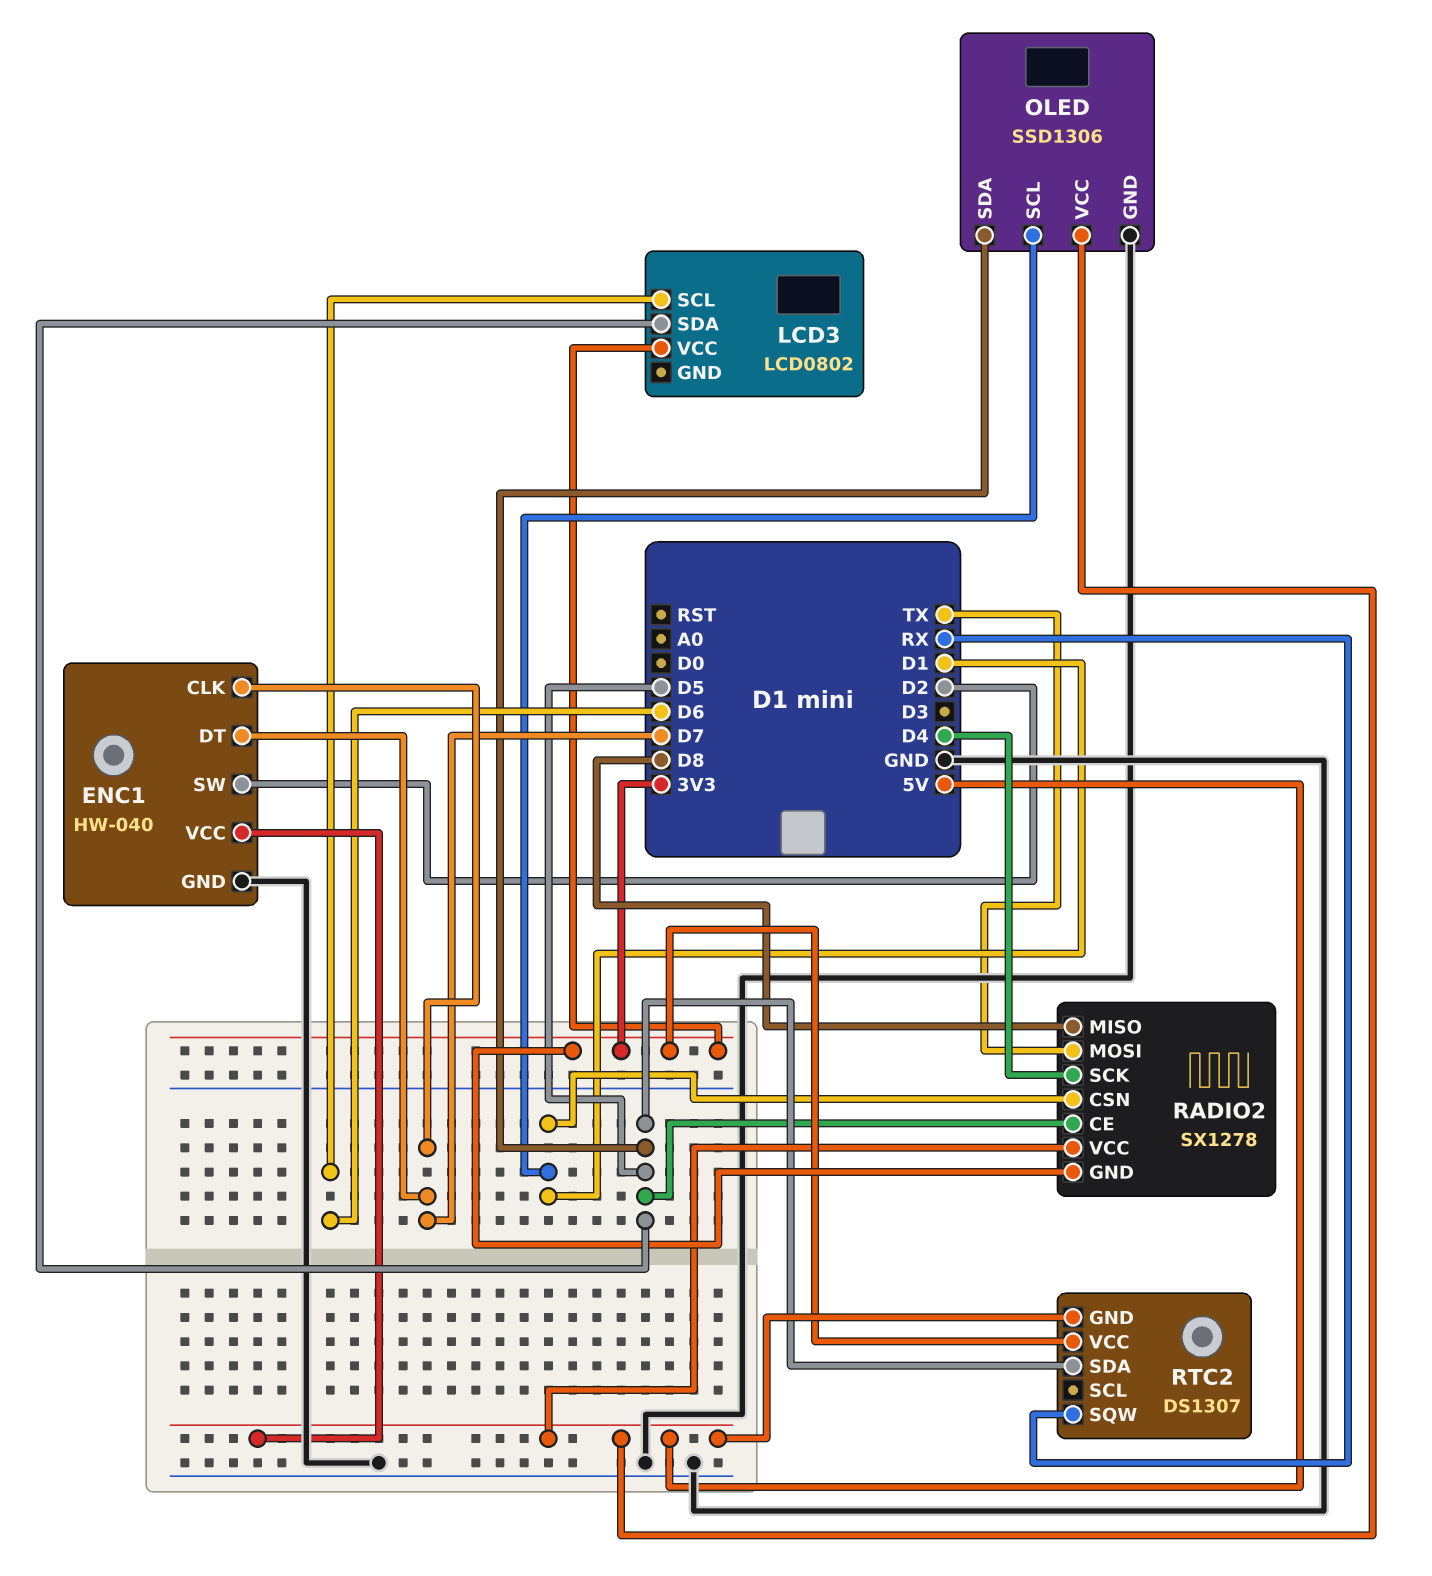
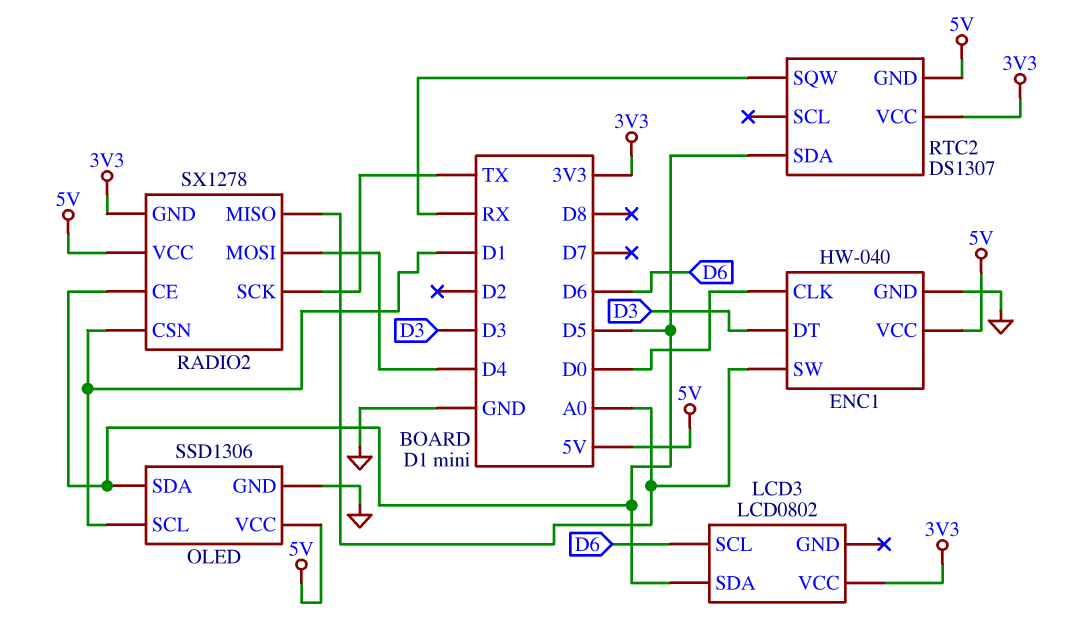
ENC1 pin CLK: D7 -> D0
ENC1 pin DT: D7 -> D3
ENC1 pin SW: D2 -> A0
RADIO2 pin MISO: D8 -> A0
RADIO2 pin MOSI: TX -> D4
RADIO2 pin SCK: D4 -> TX

